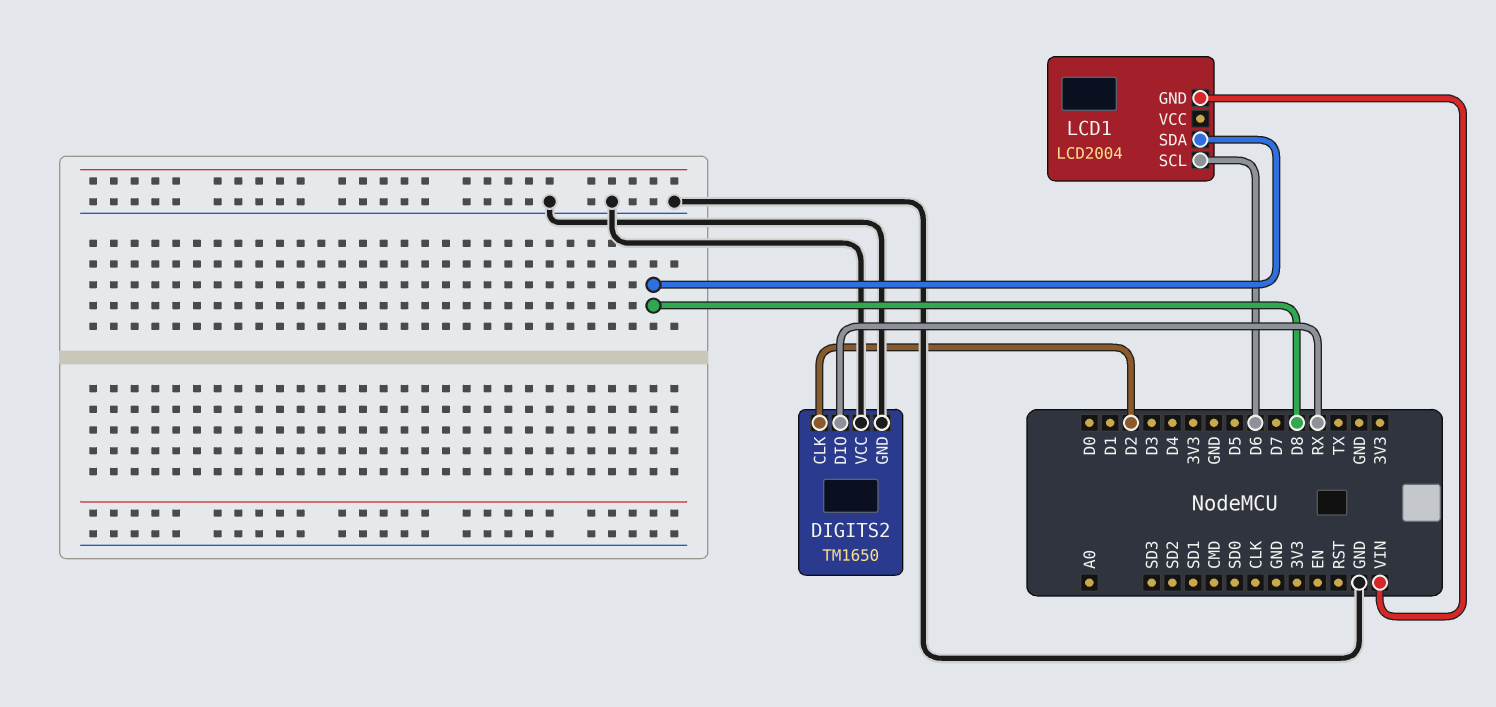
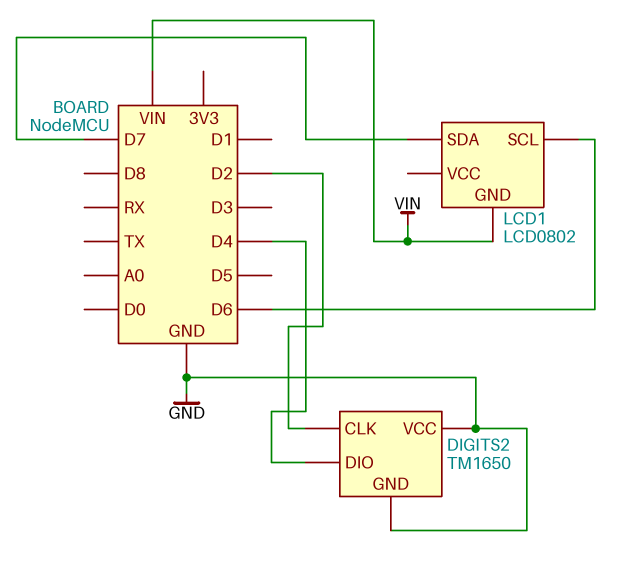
DIGITS2 pin DIO: RX -> D4
LCD1: LCD2004 -> LCD0802
LCD1 pin SDA: D8 -> D7

